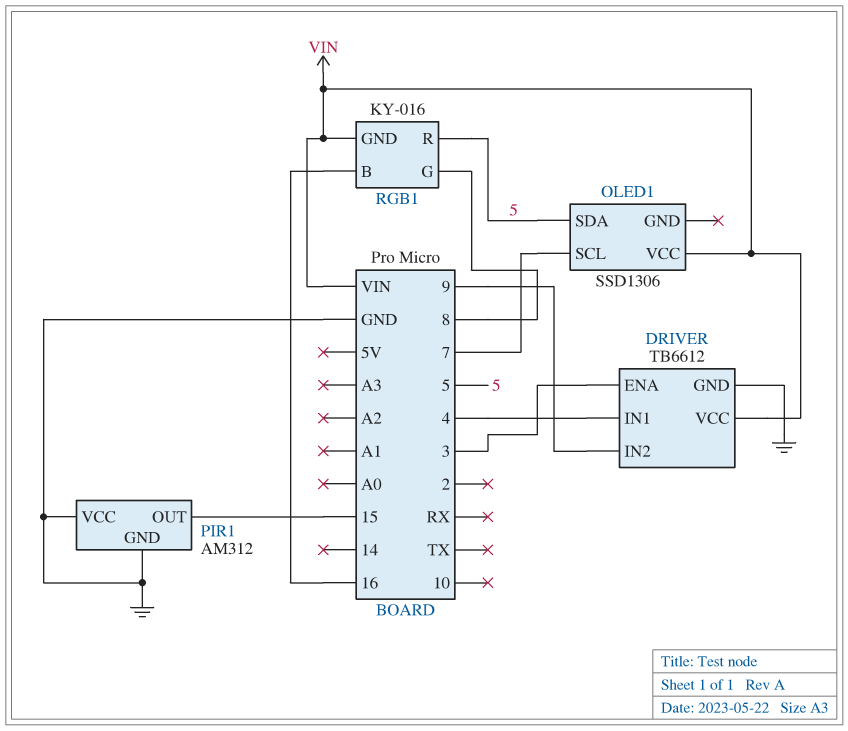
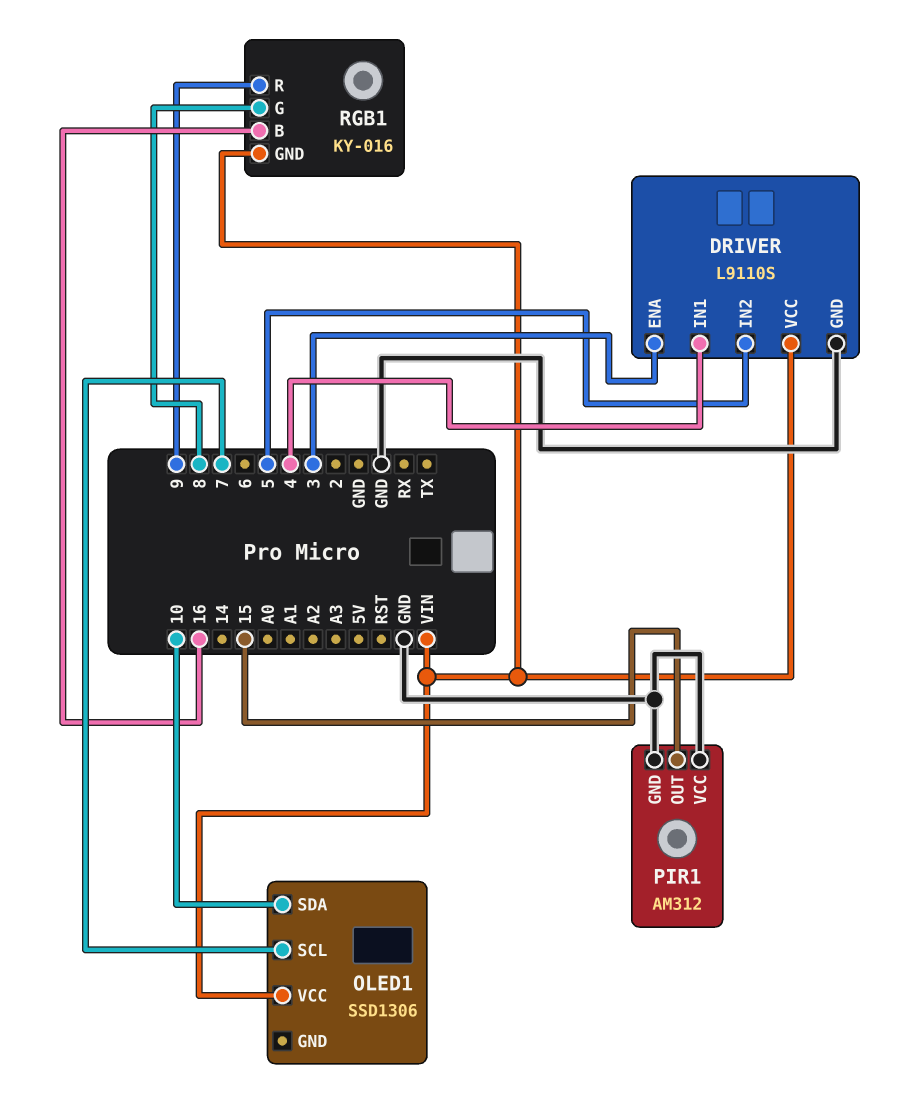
DRIVER: TB6612 -> L9110S
DRIVER pin IN2: 9 -> 5
OLED1 pin SDA: 5 -> 10
RGB1 pin R: 5 -> 9

